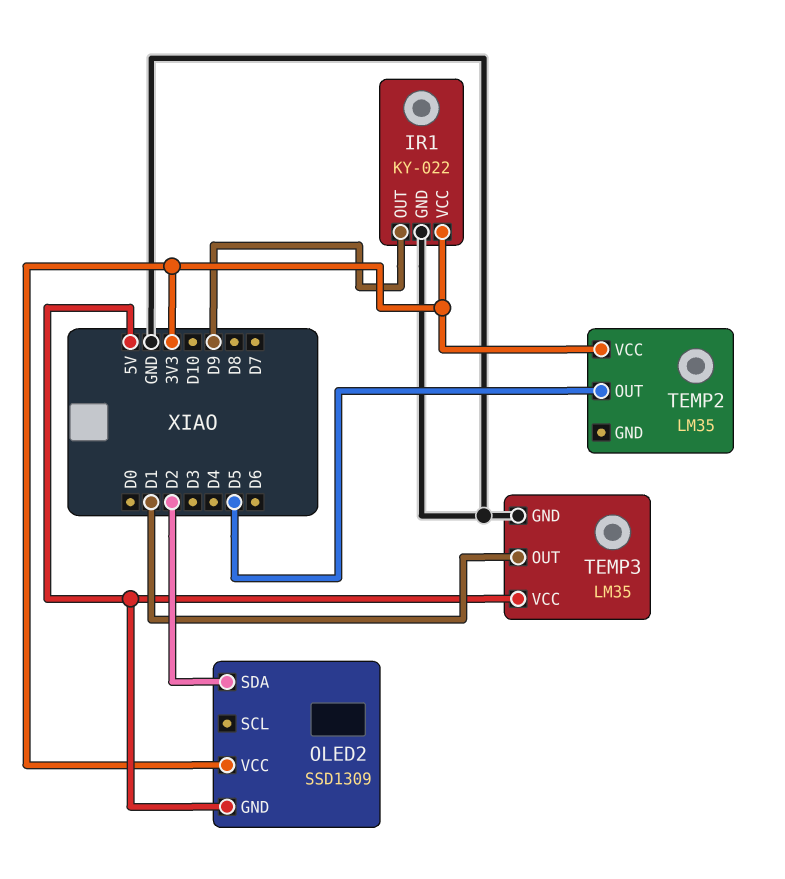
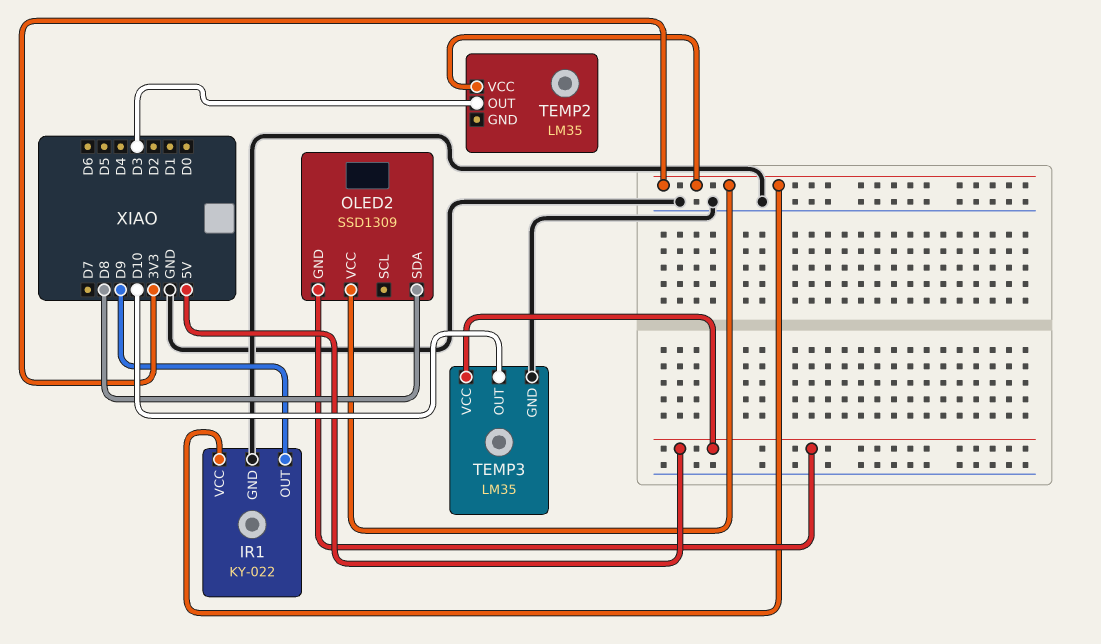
OLED2 pin SDA: D2 -> D8
TEMP2 pin OUT: D5 -> D3
TEMP3 pin OUT: D1 -> D10

